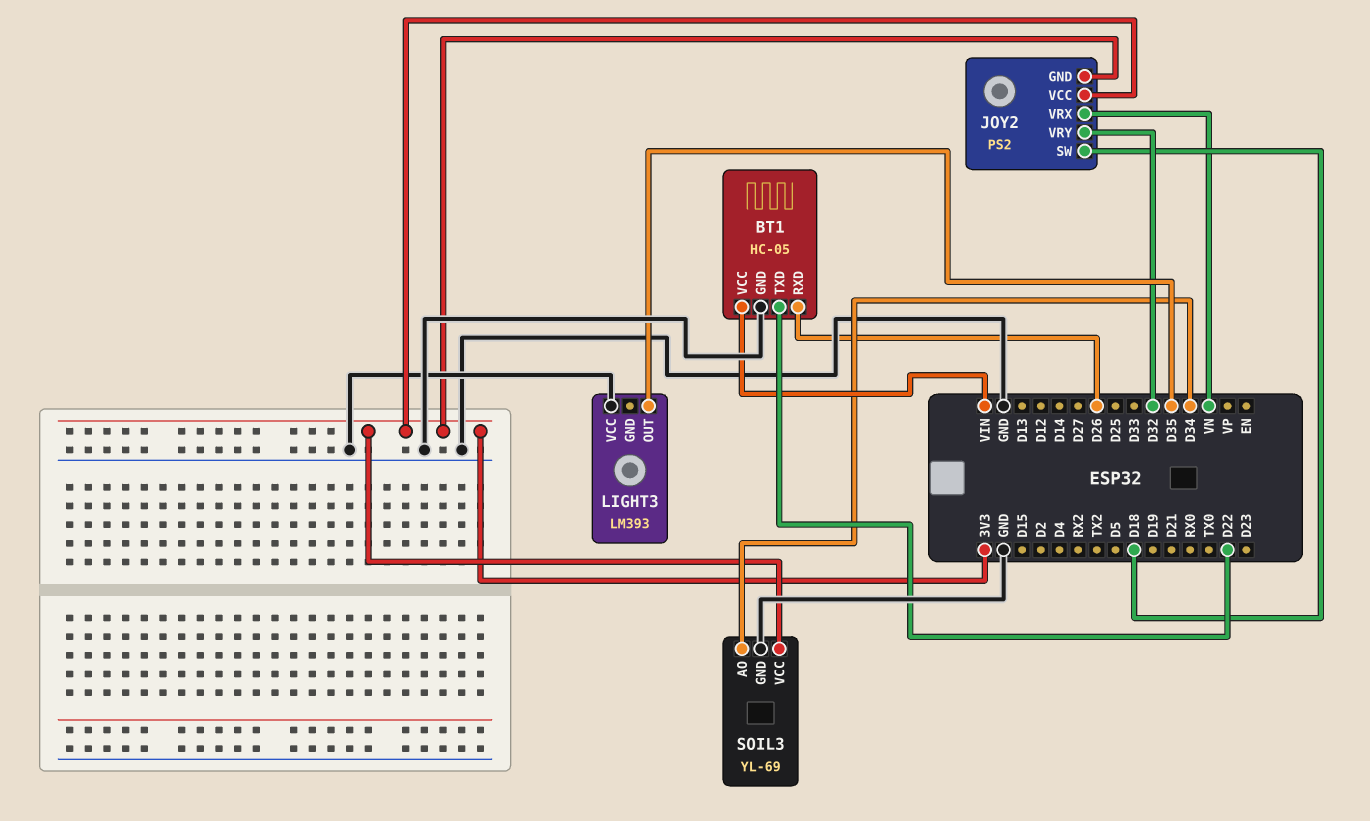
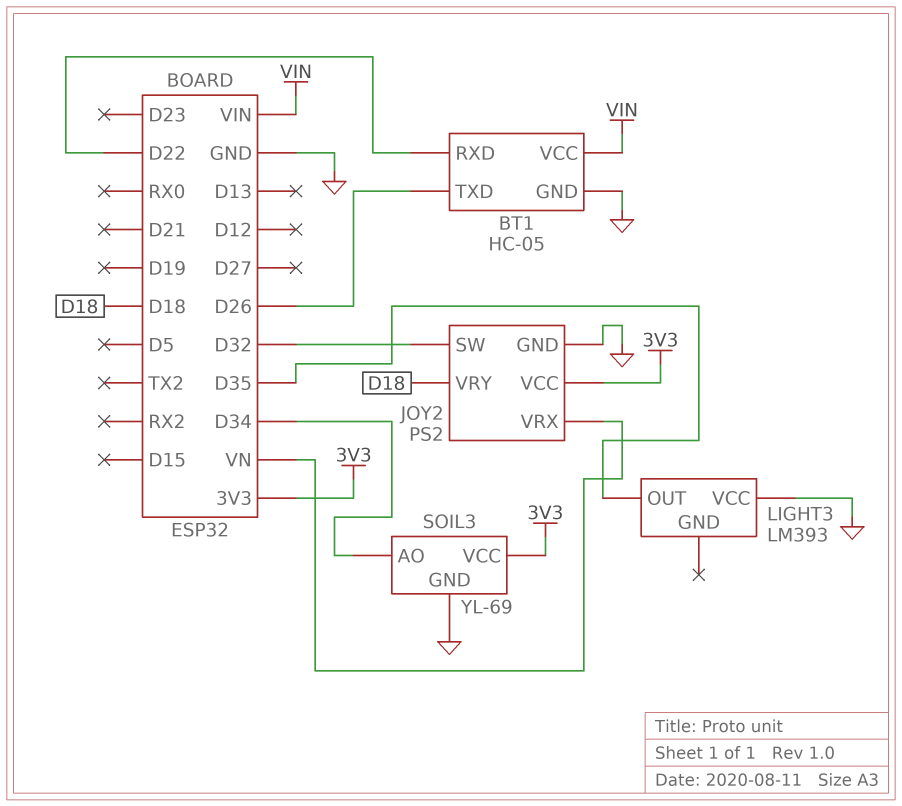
BT1 pin RXD: D26 -> D22
BT1 pin TXD: D22 -> D26
JOY2 pin GND: 3V3 -> GND
JOY2 pin SW: D18 -> D32
JOY2 pin VRY: D32 -> D18

